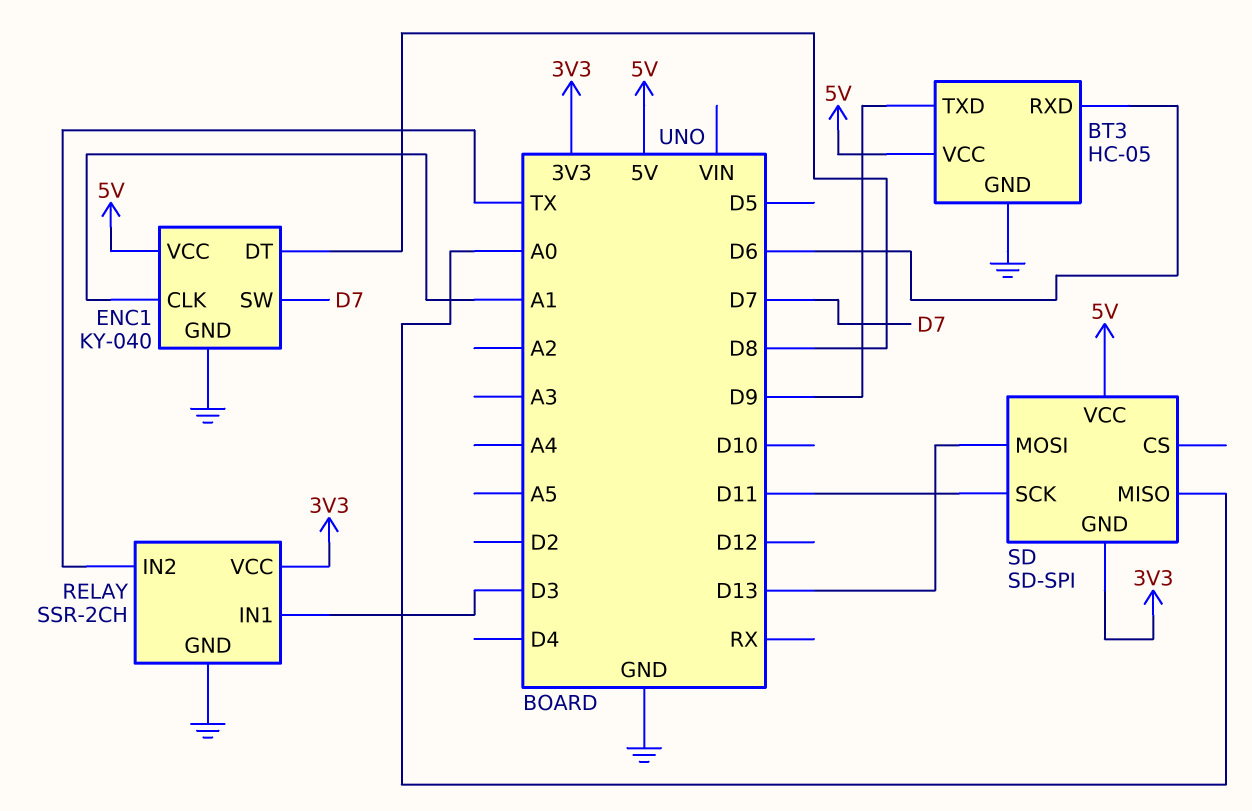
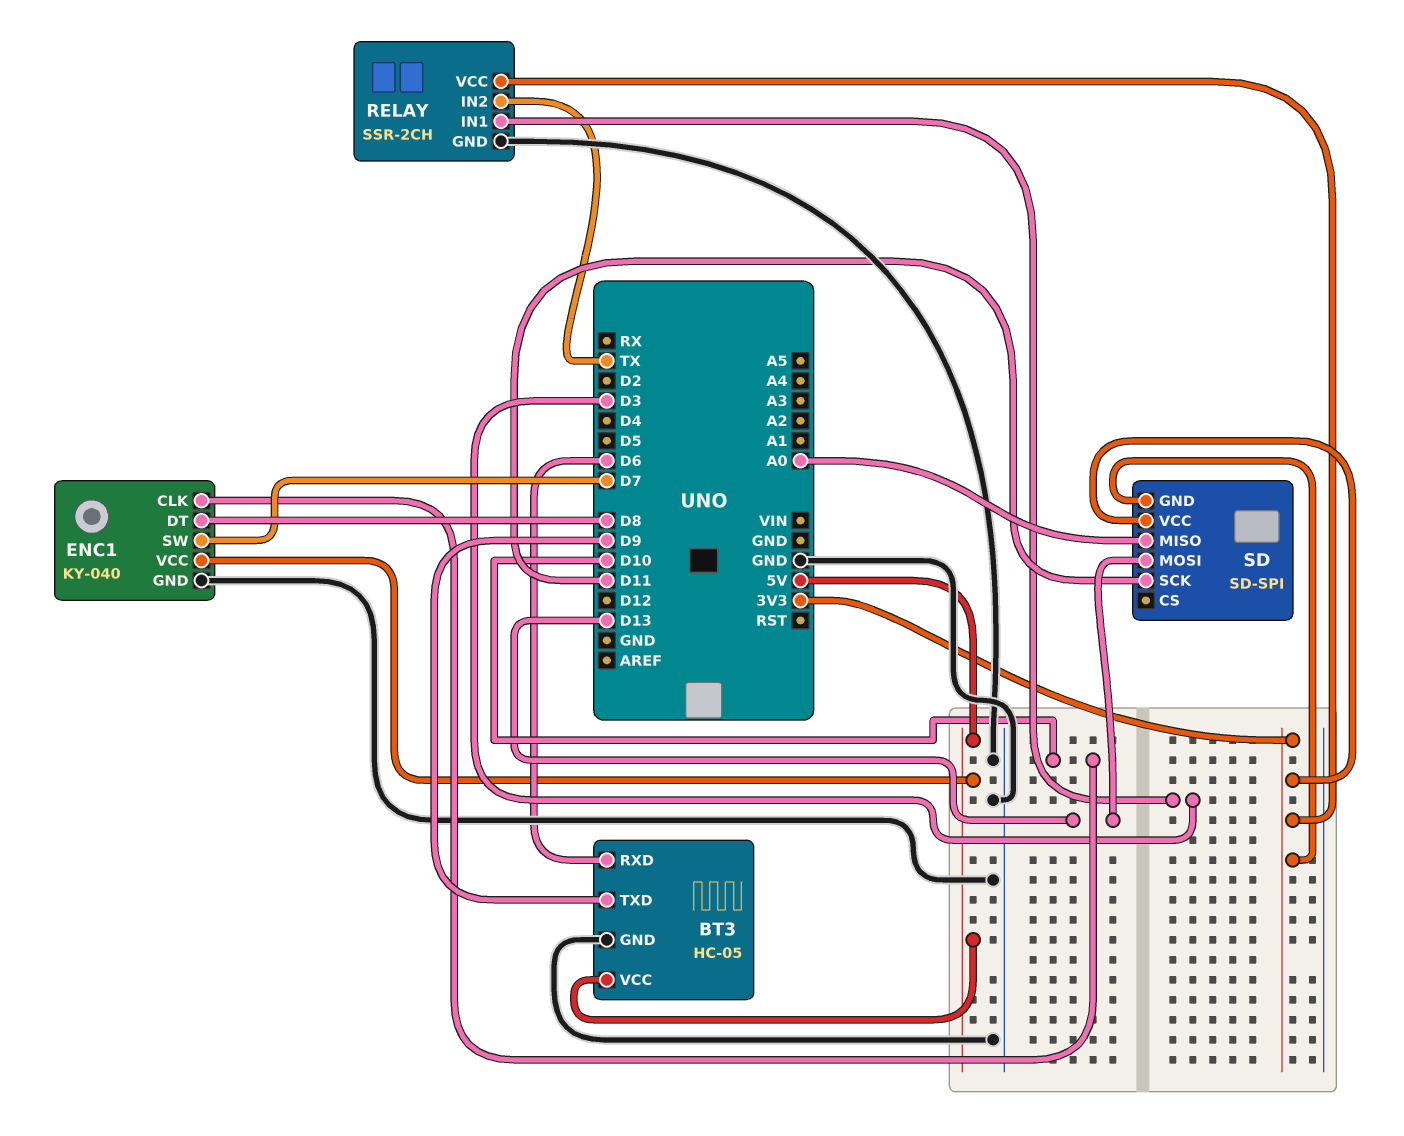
ENC1 pin CLK: A1 -> D10
SD pin VCC: 5V -> 3V3

